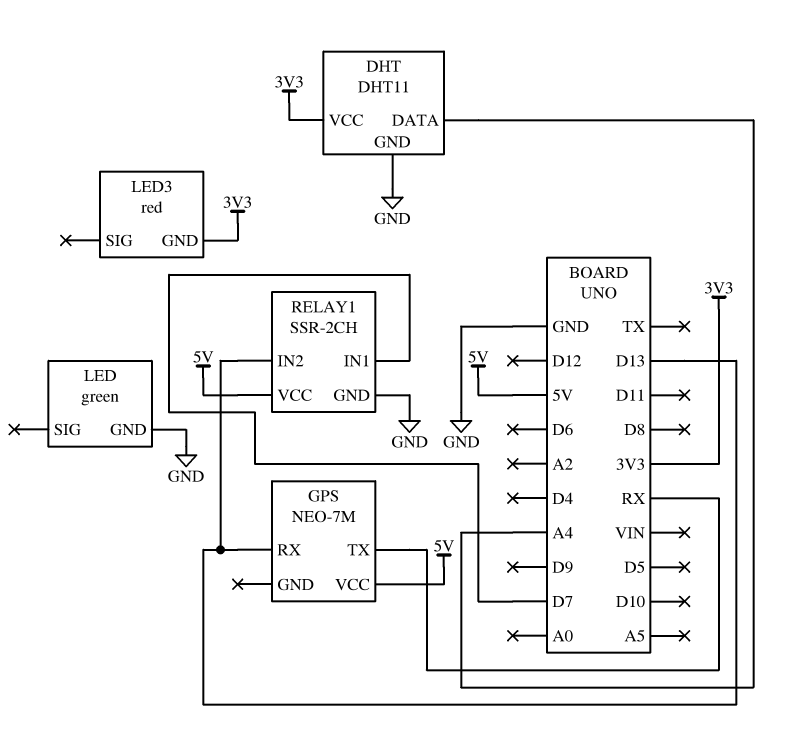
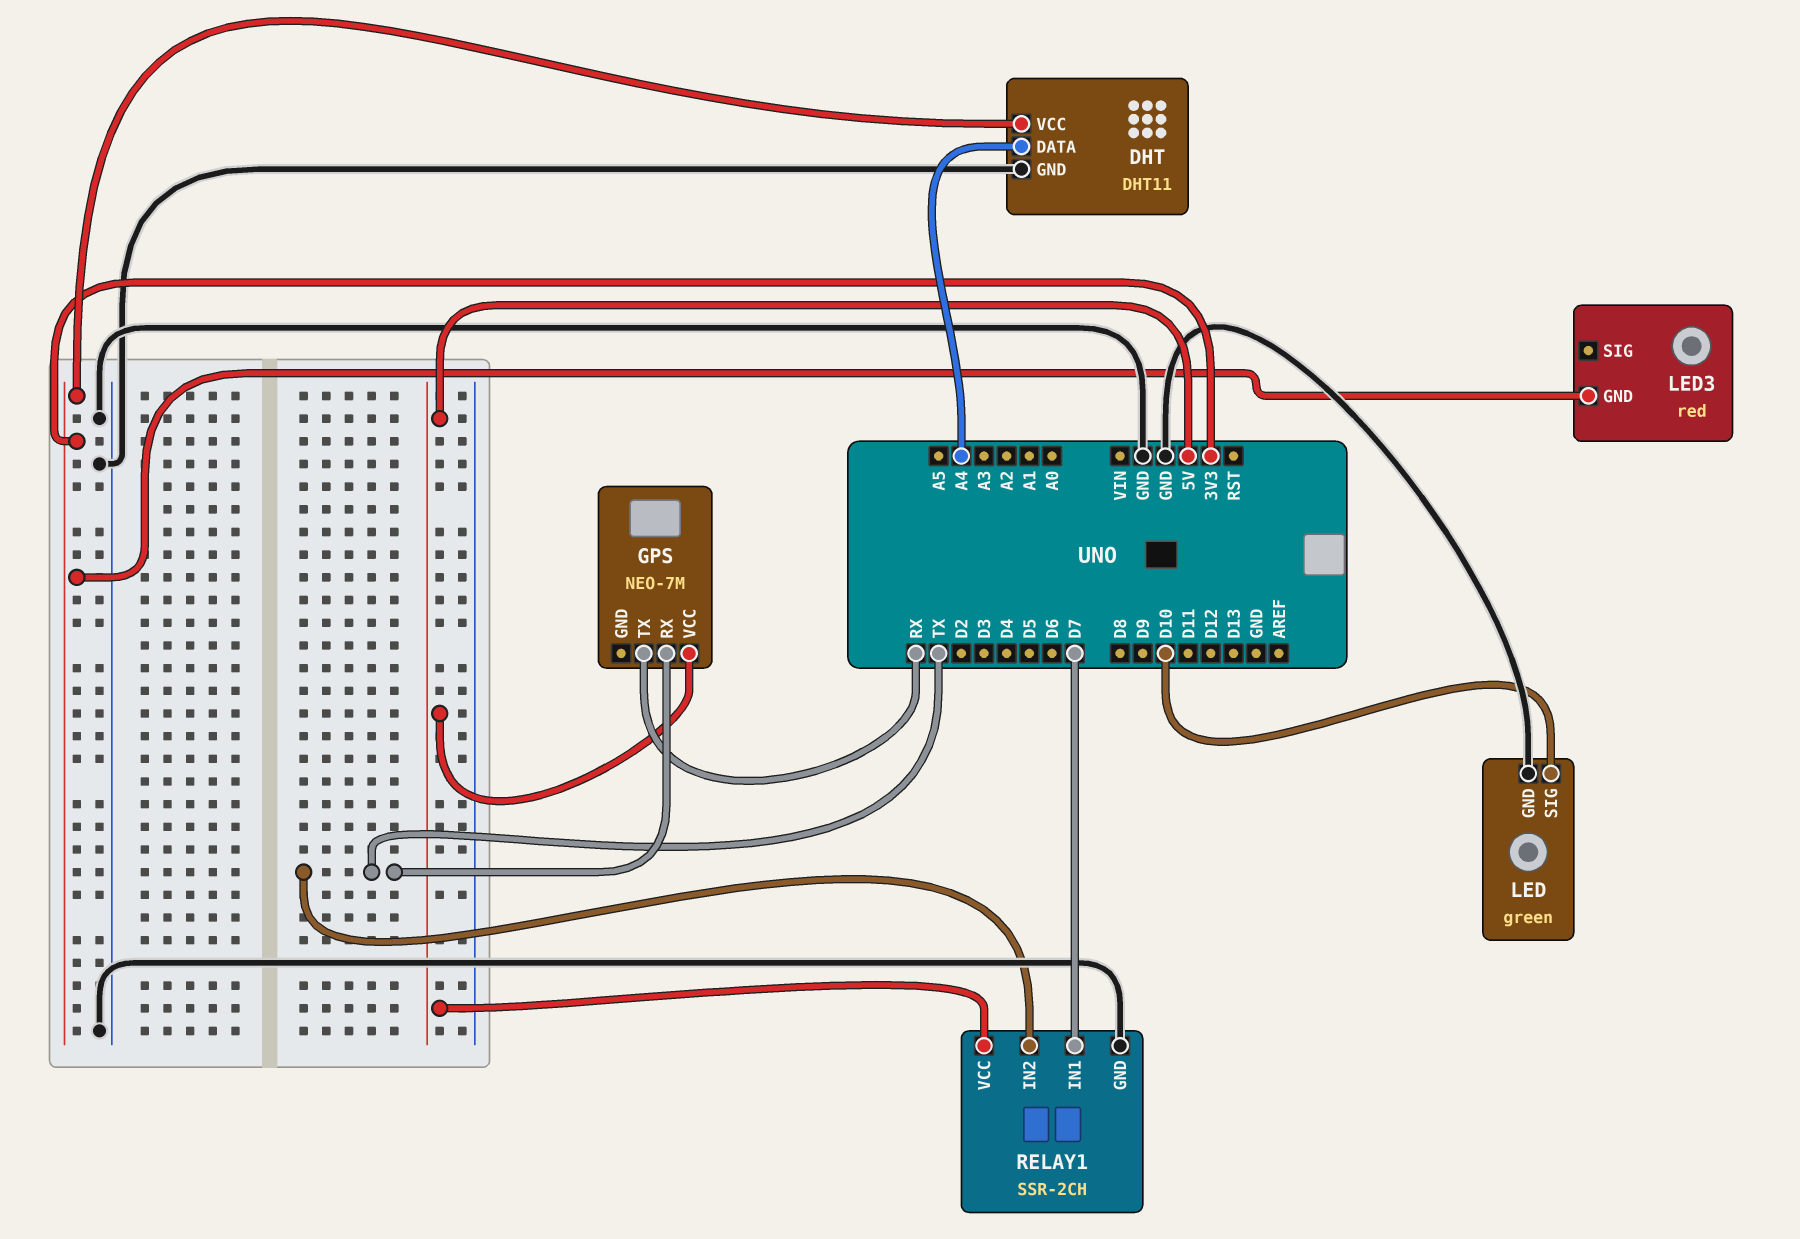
GPS pin RX: D13 -> TX
LED pin SIG: none -> D10
RELAY1 pin IN2: D13 -> TX

